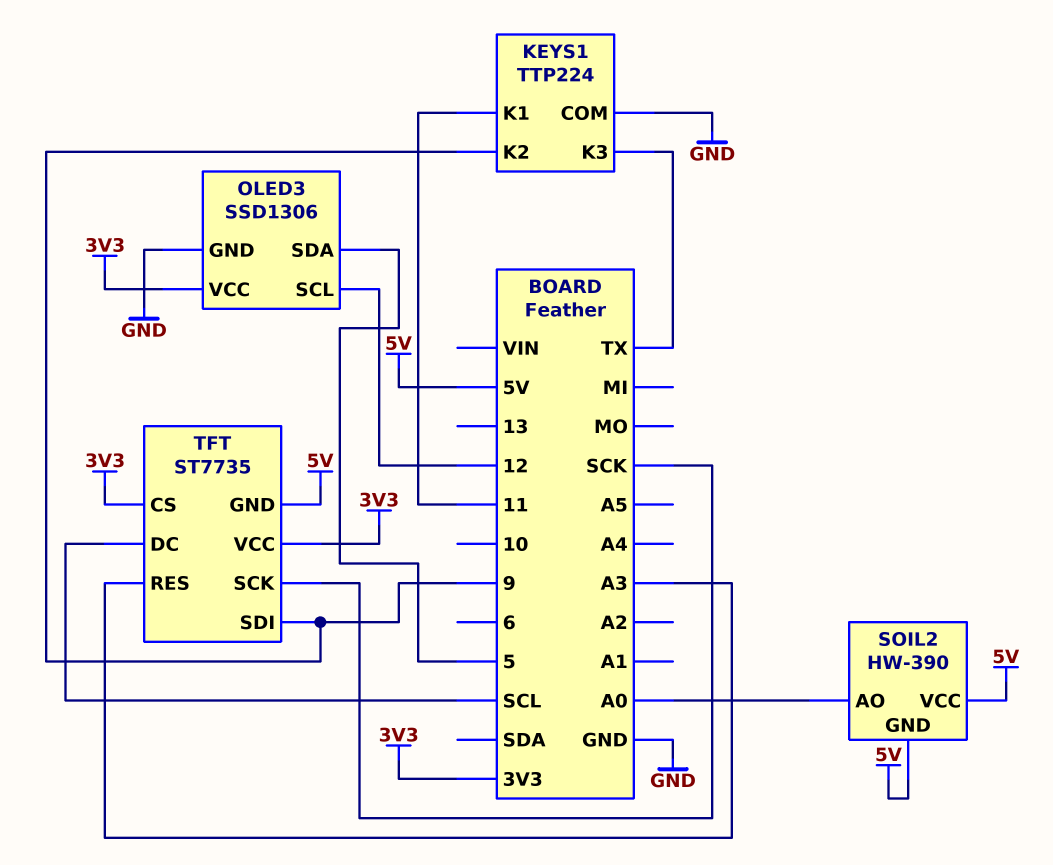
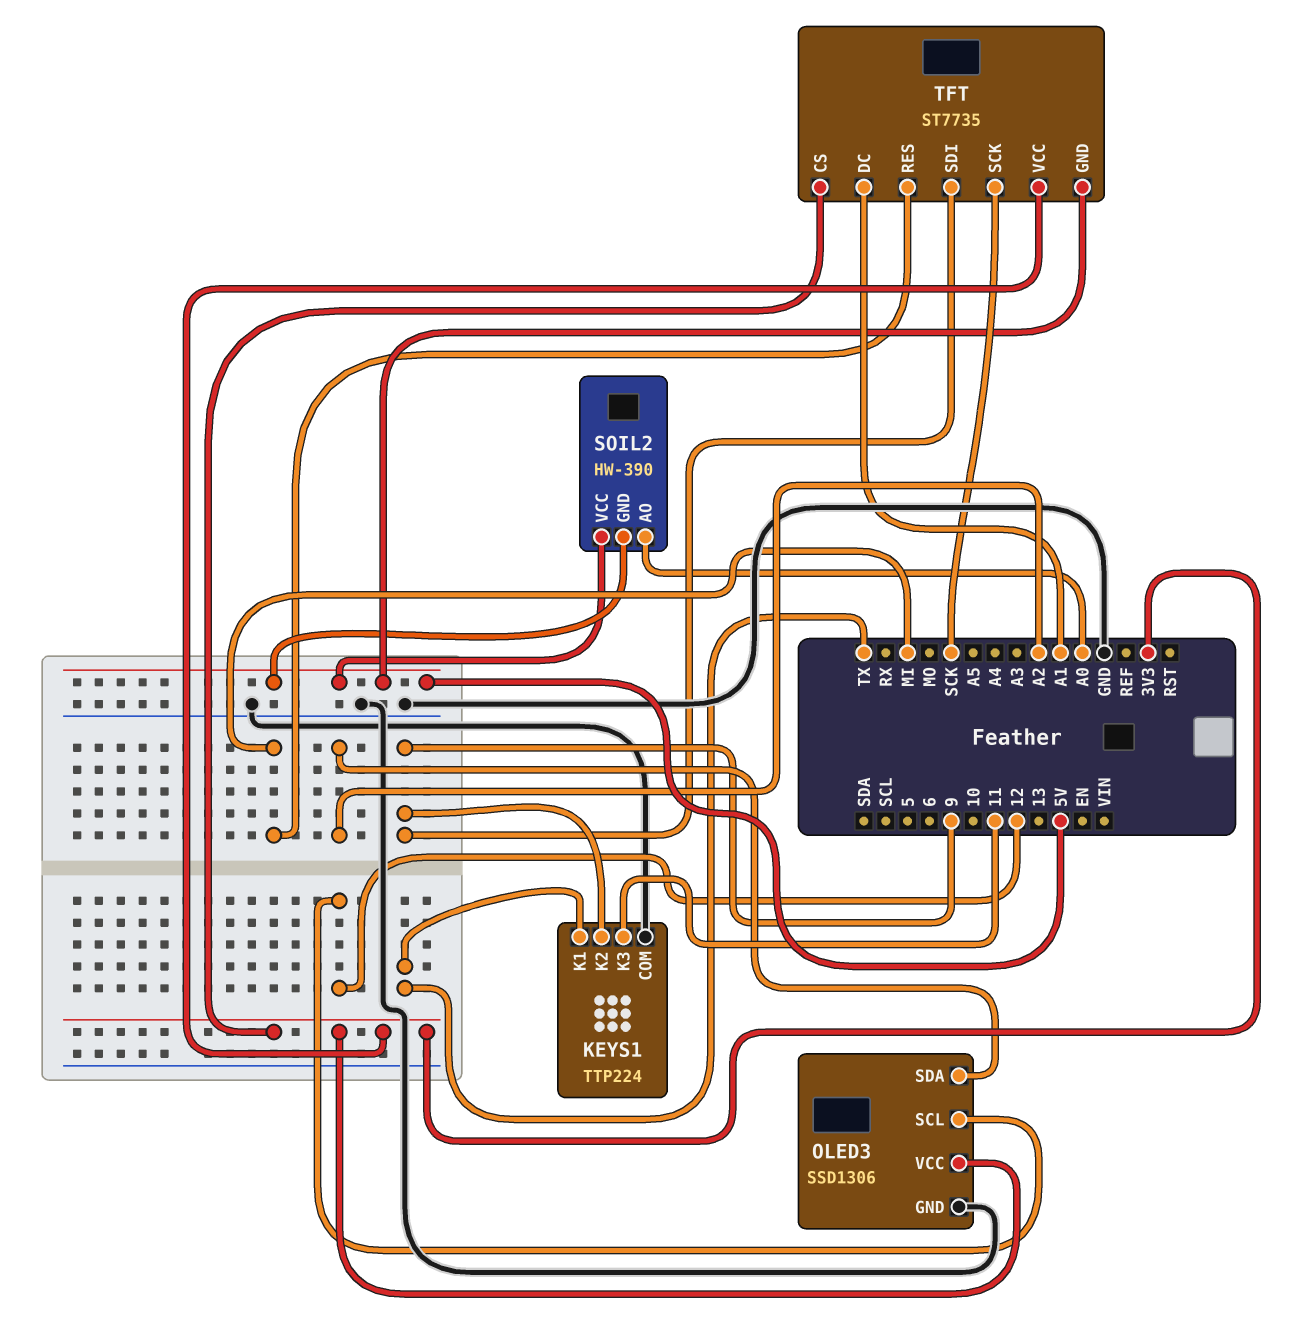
KEYS1 pin K1: 11 -> TX
KEYS1 pin K3: TX -> 11
OLED3 pin SDA: 5 -> A2
TFT pin DC: SCL -> A1
TFT pin RES: A3 -> MI

